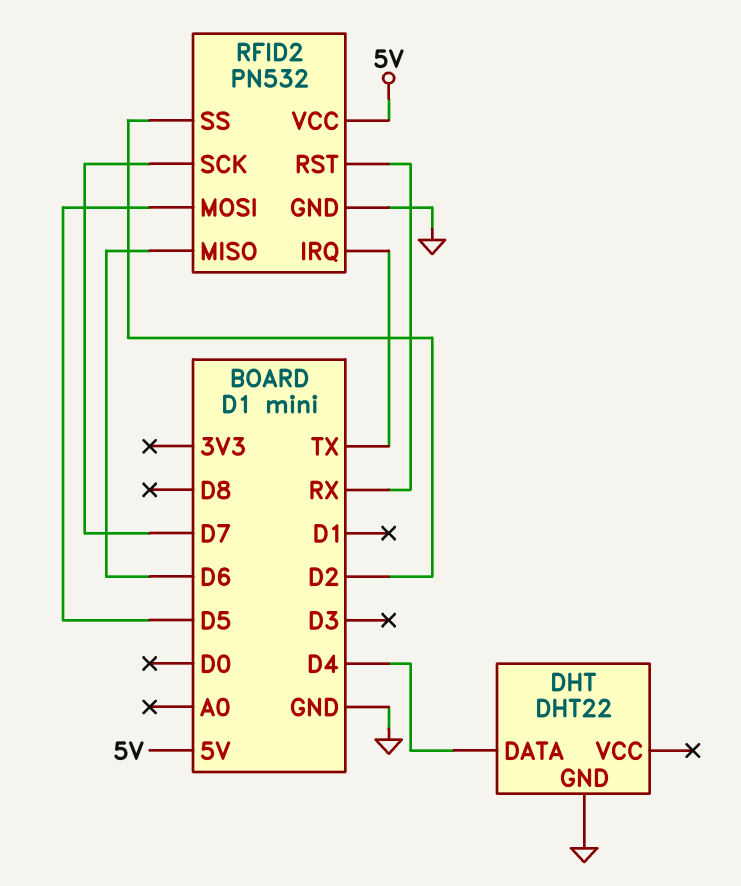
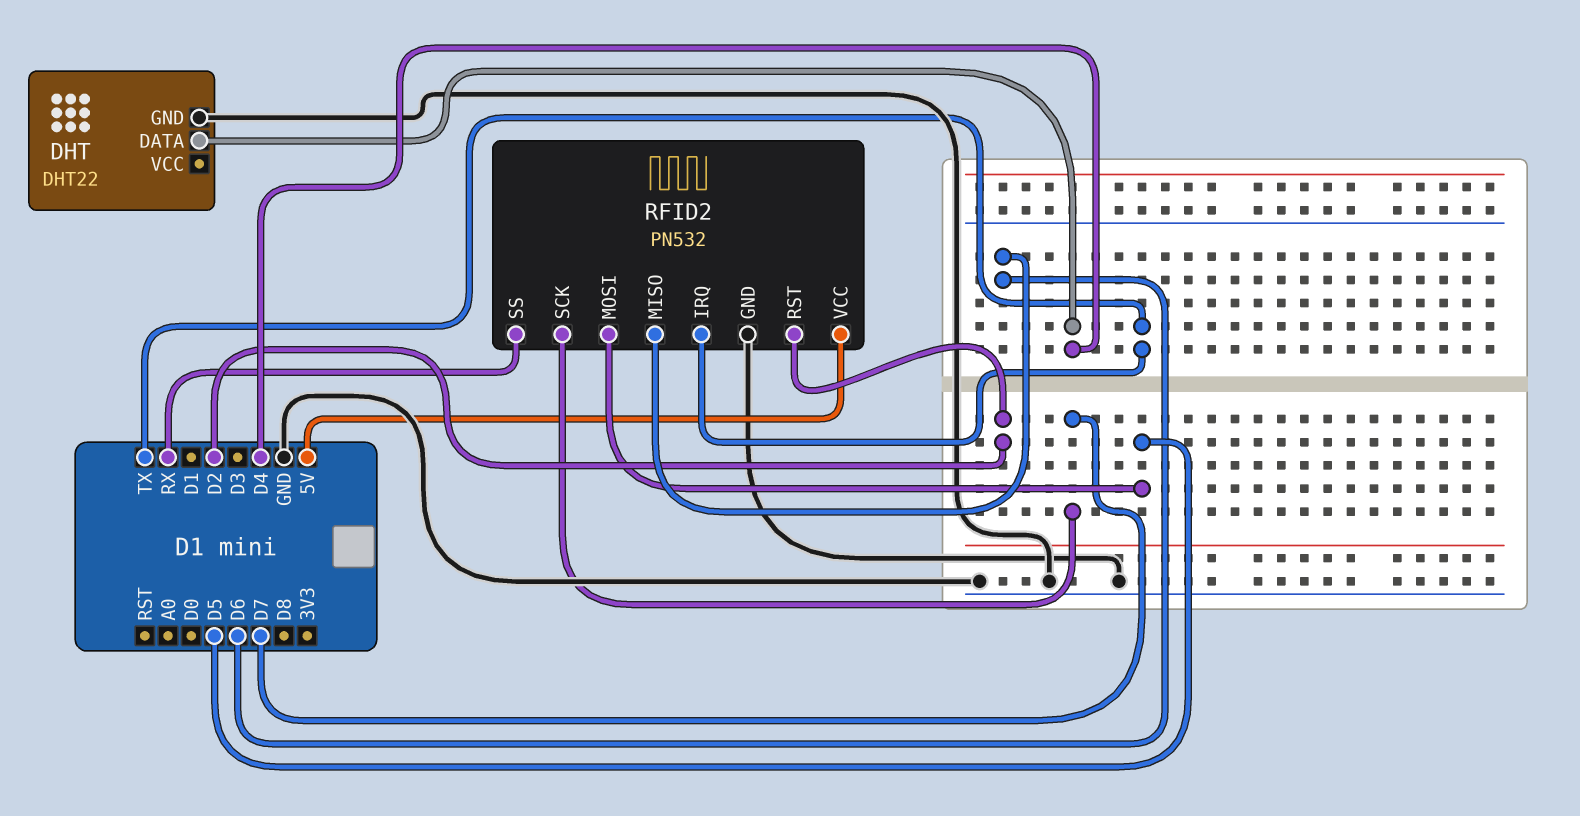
RFID2 pin RST: RX -> D2
RFID2 pin SS: D2 -> RX

